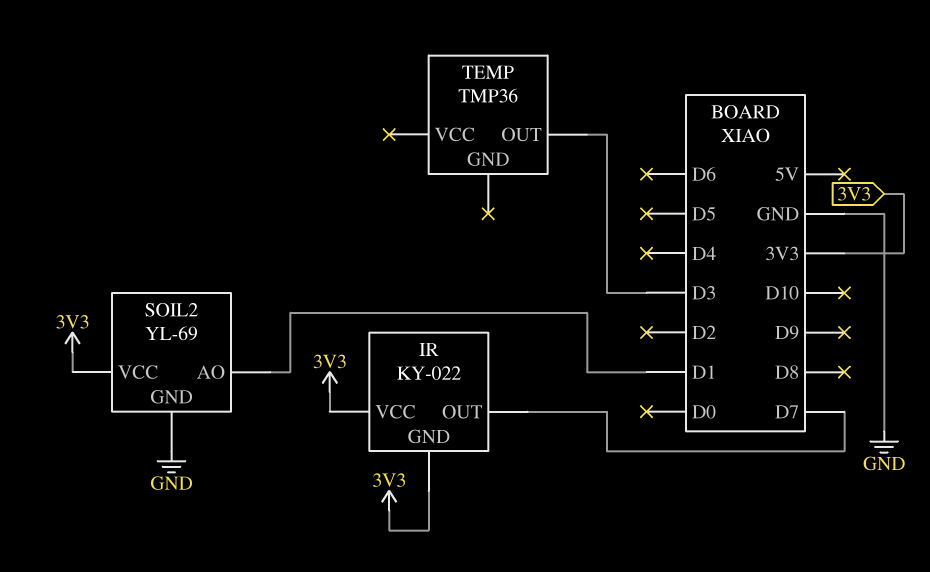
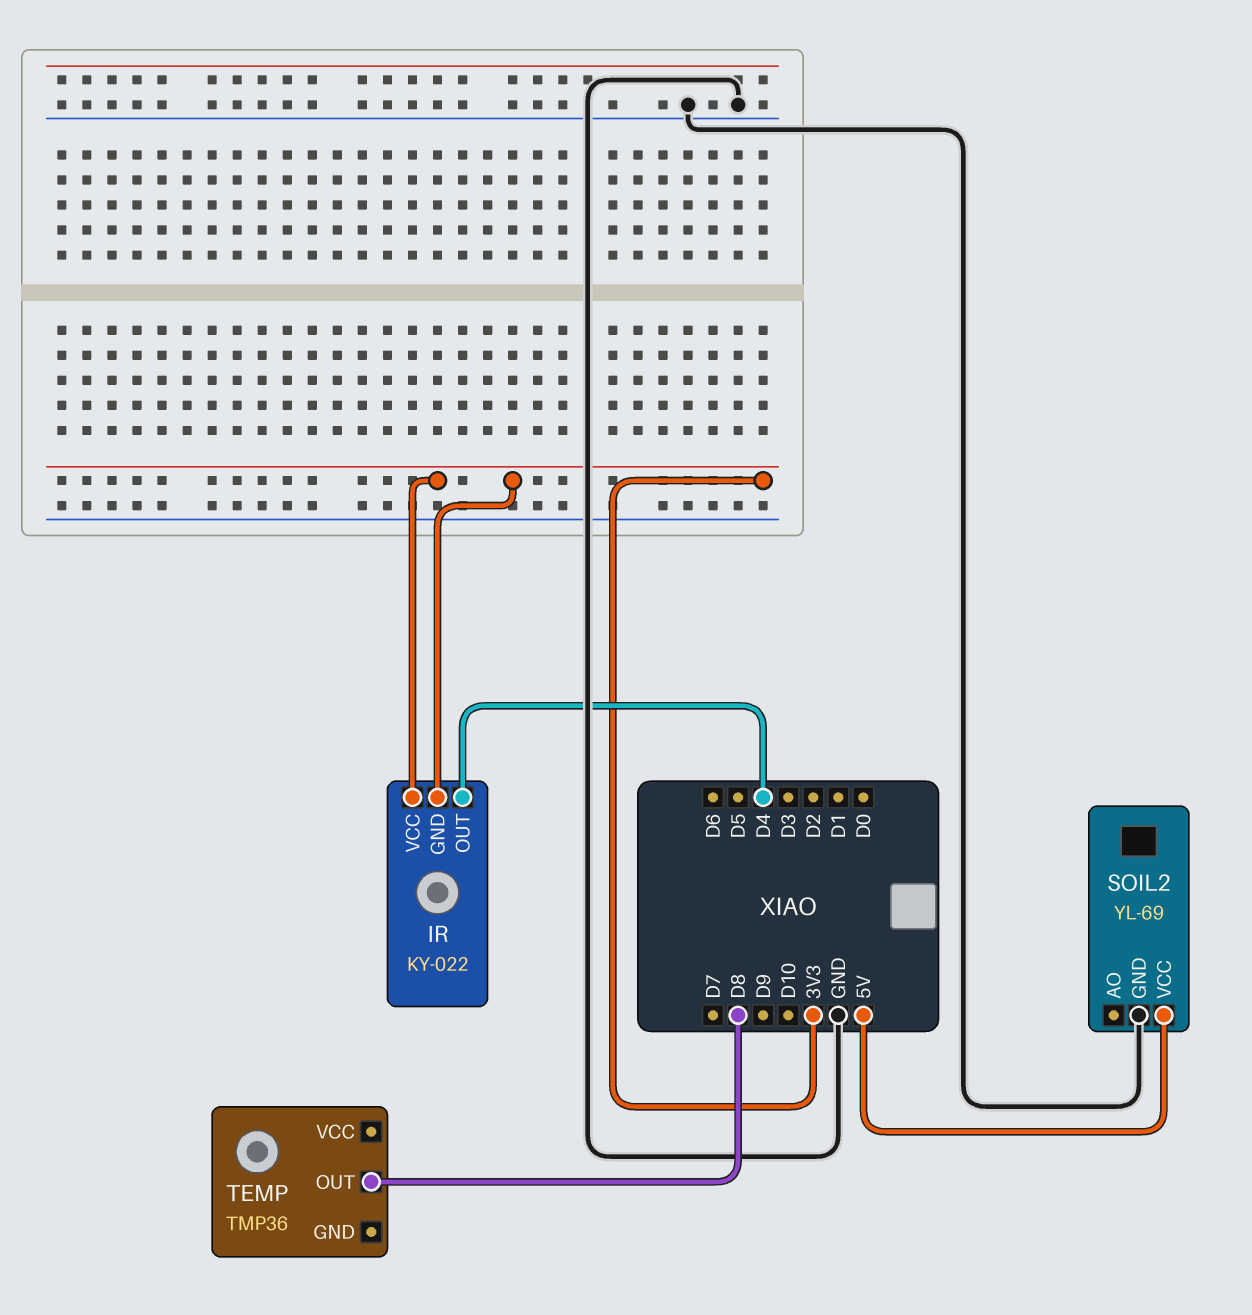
IR pin OUT: D7 -> D4
SOIL2 pin AO: D1 -> none
SOIL2 pin VCC: 3V3 -> 5V
TEMP pin OUT: D3 -> D8

